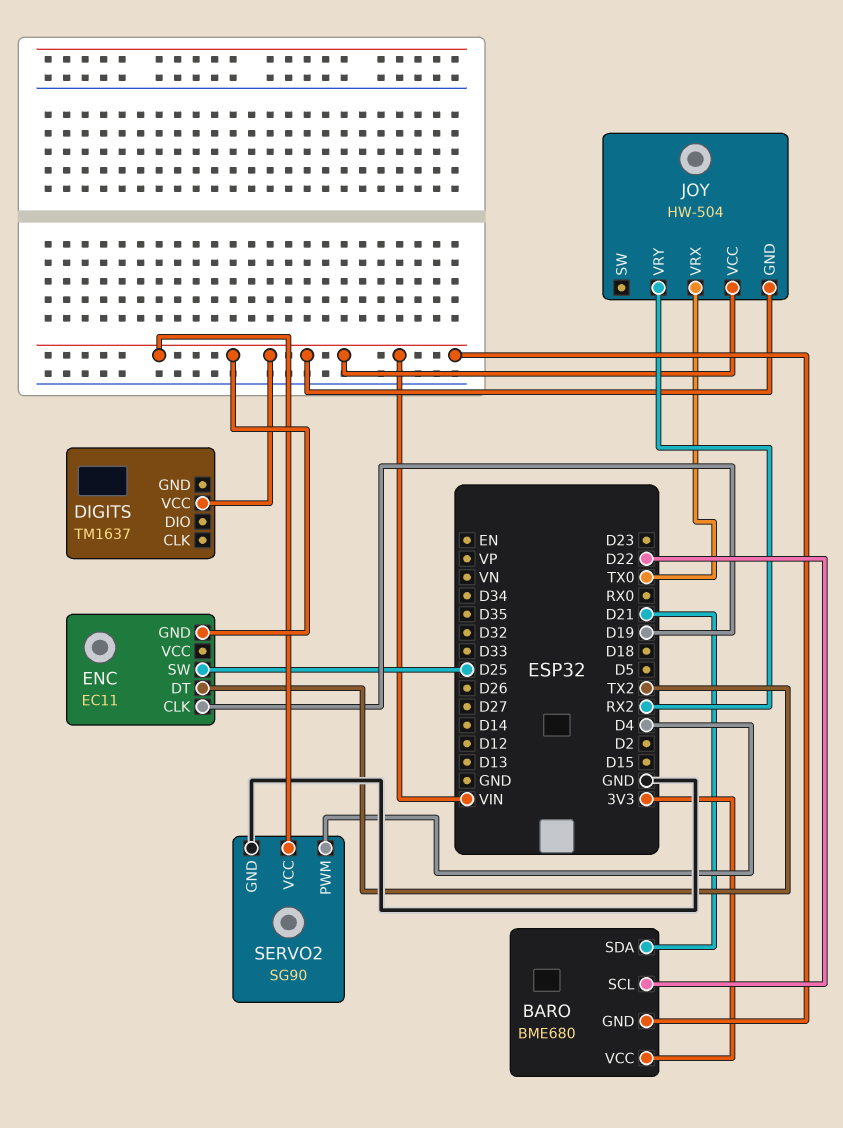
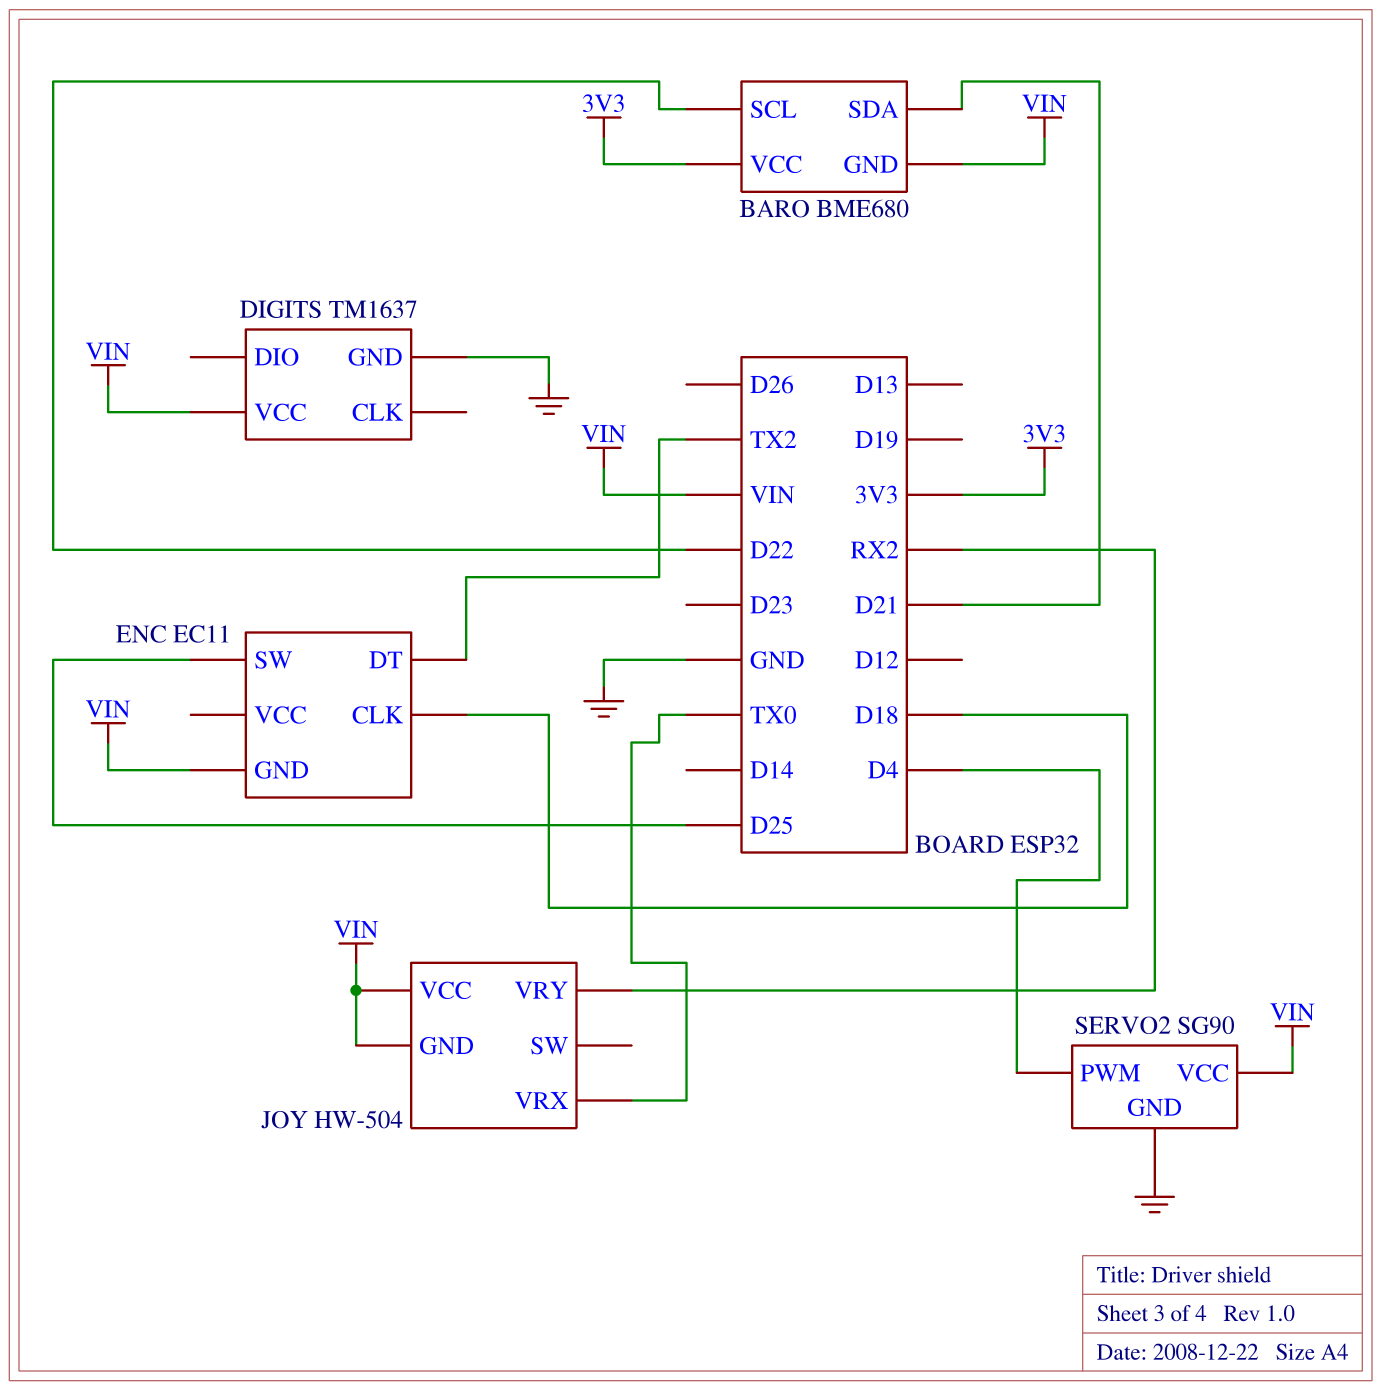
DIGITS pin GND: none -> GND
ENC pin CLK: D19 -> D18

